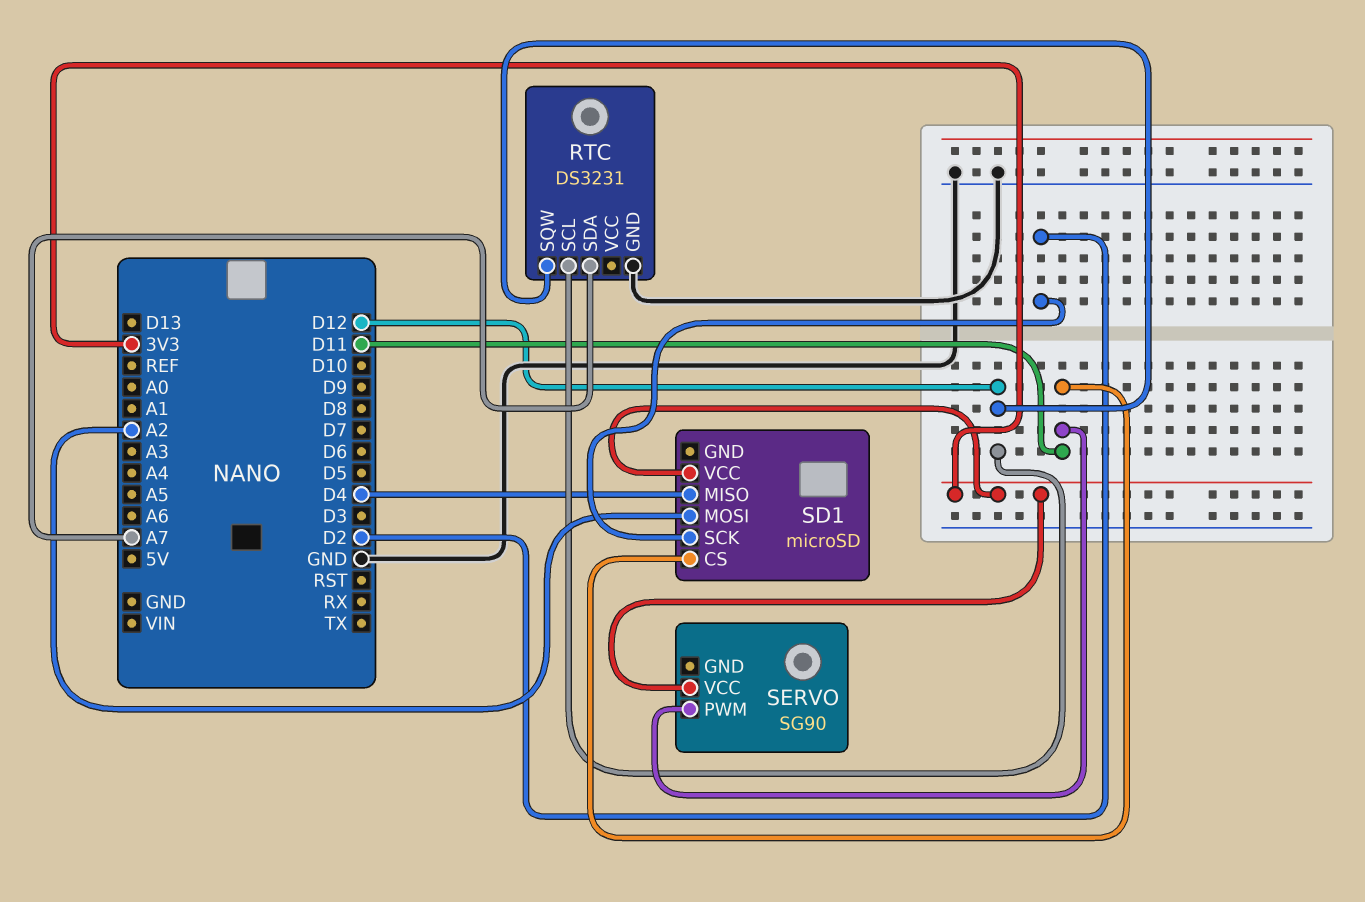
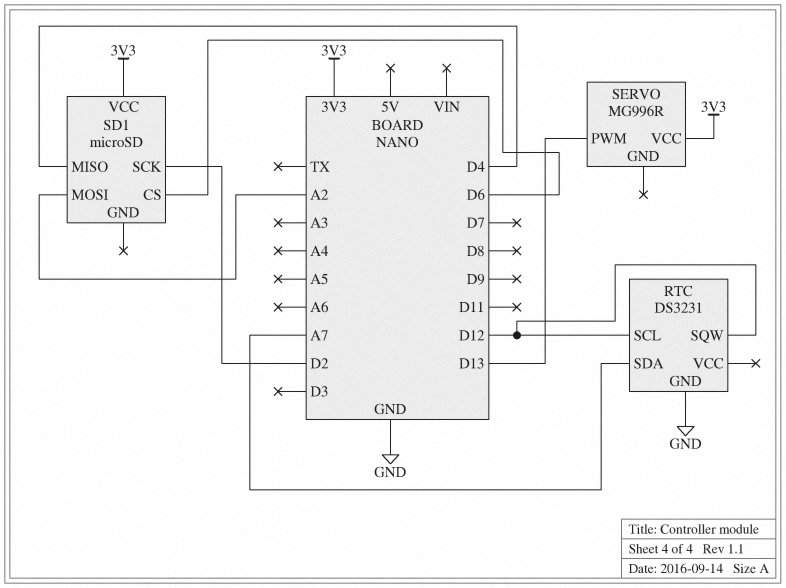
SD1 pin CS: D11 -> D6
SERVO: SG90 -> MG996R
SERVO pin PWM: D11 -> D13

